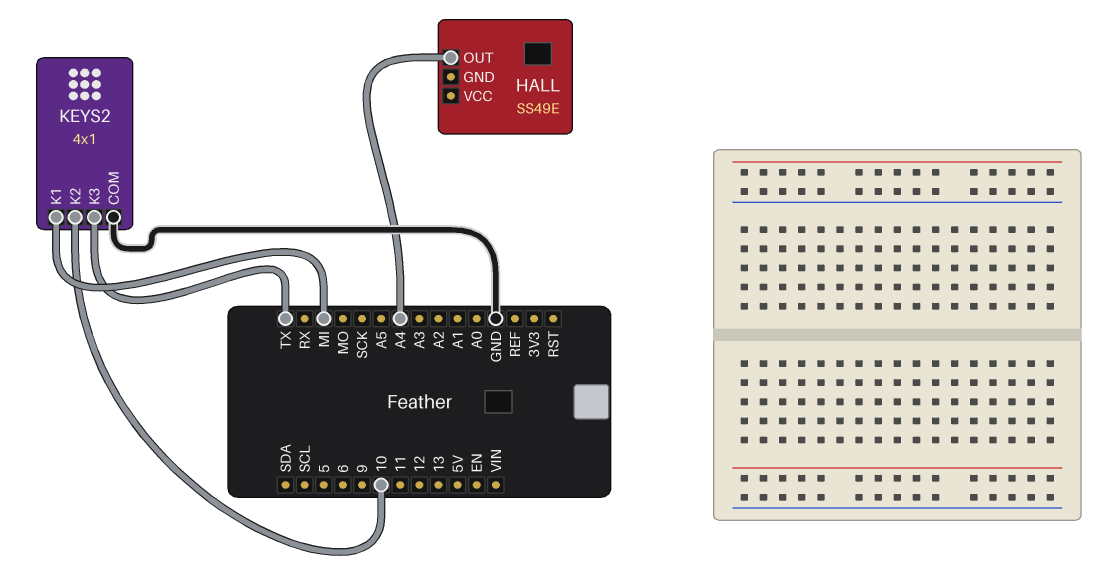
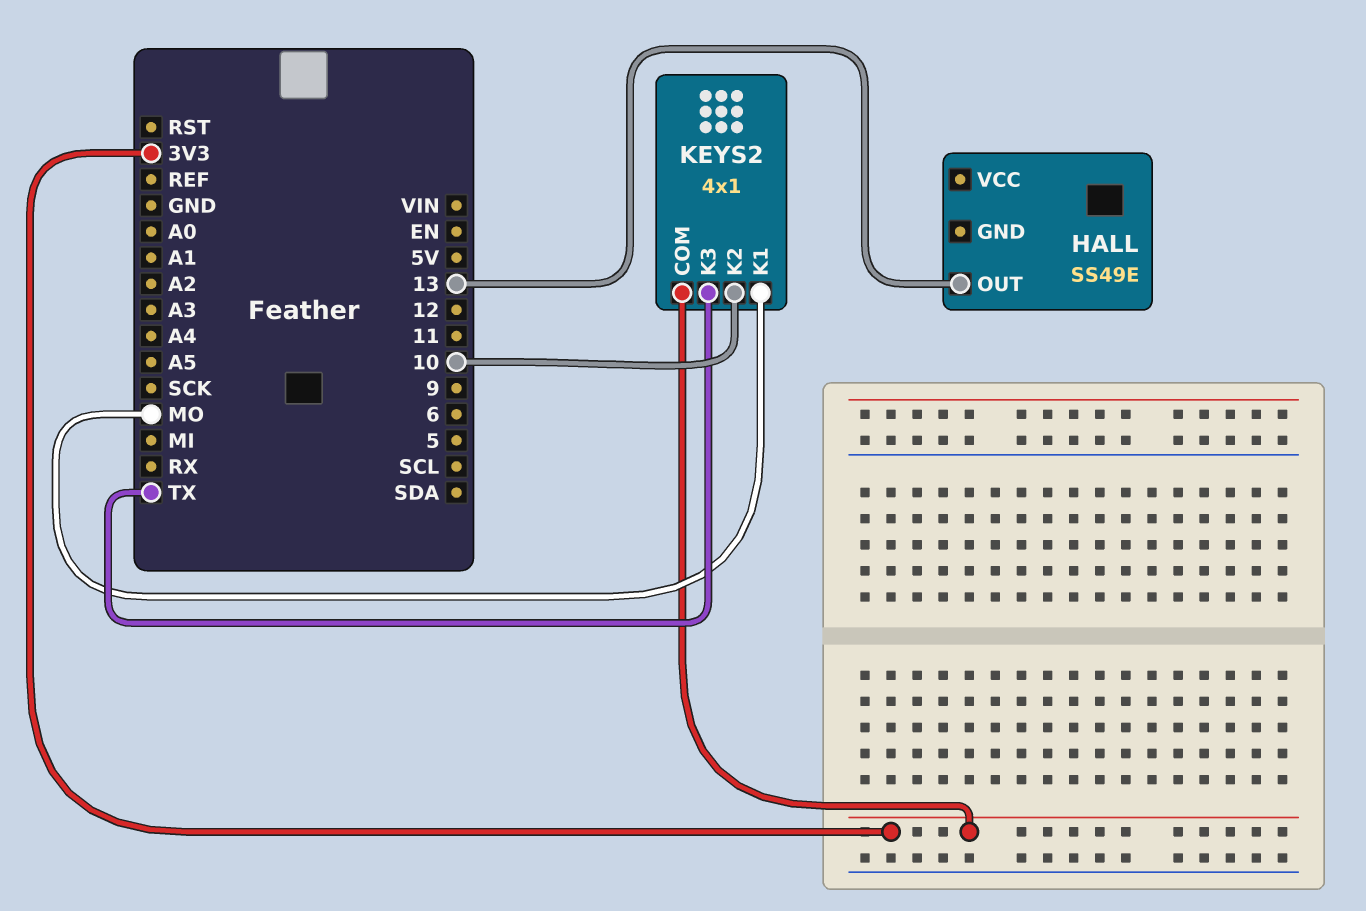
HALL pin OUT: A4 -> 13
KEYS2 pin COM: GND -> 3V3
KEYS2 pin K1: MI -> MO

